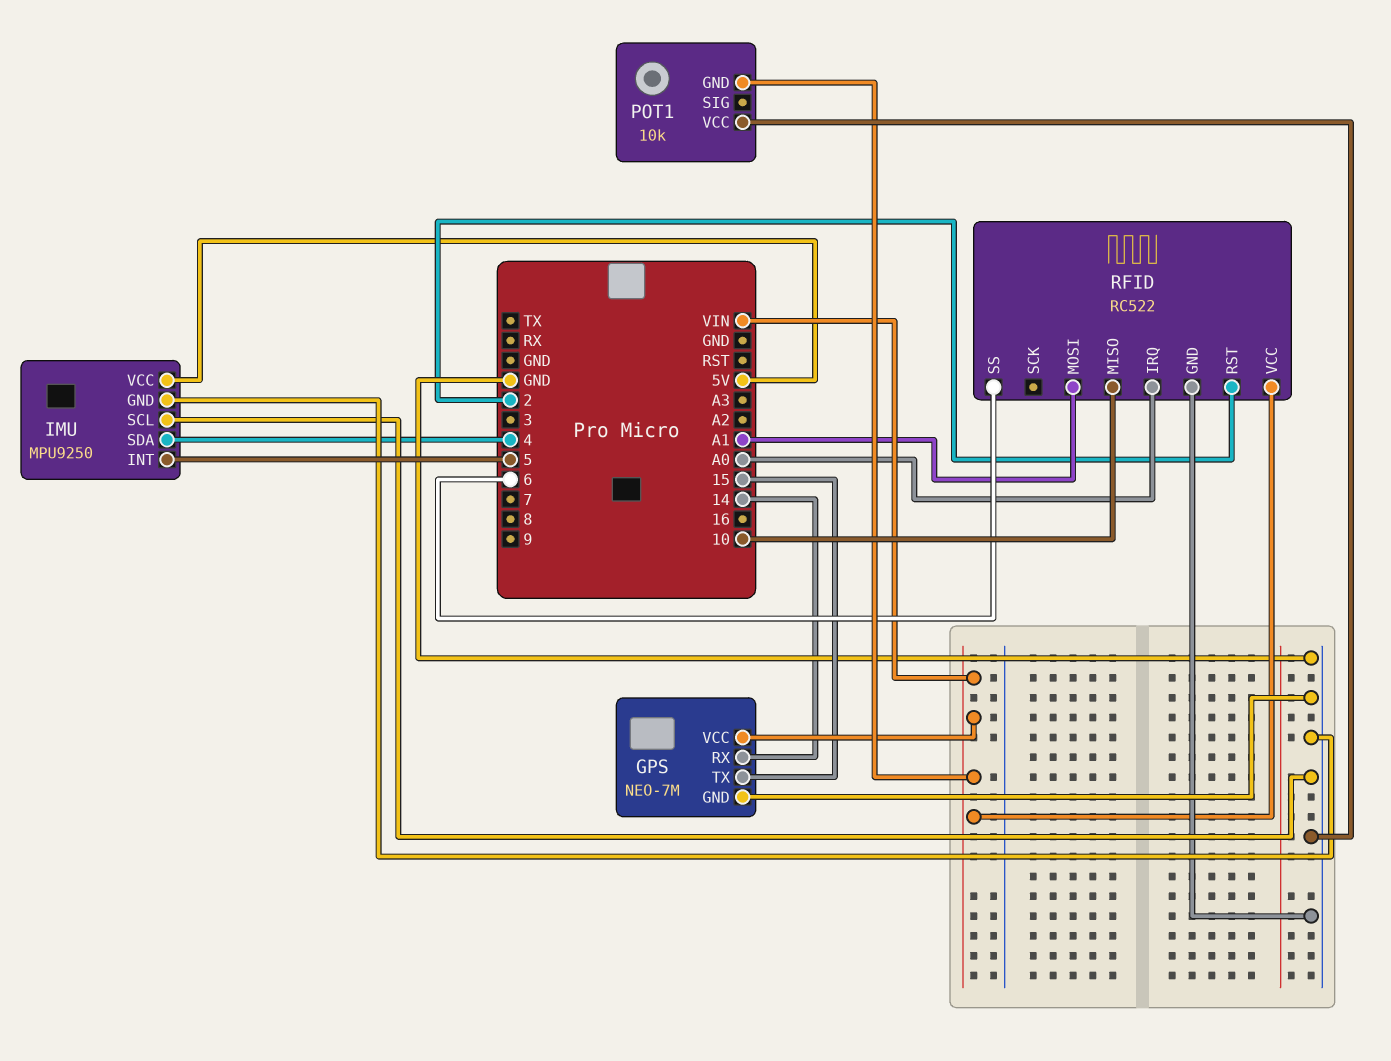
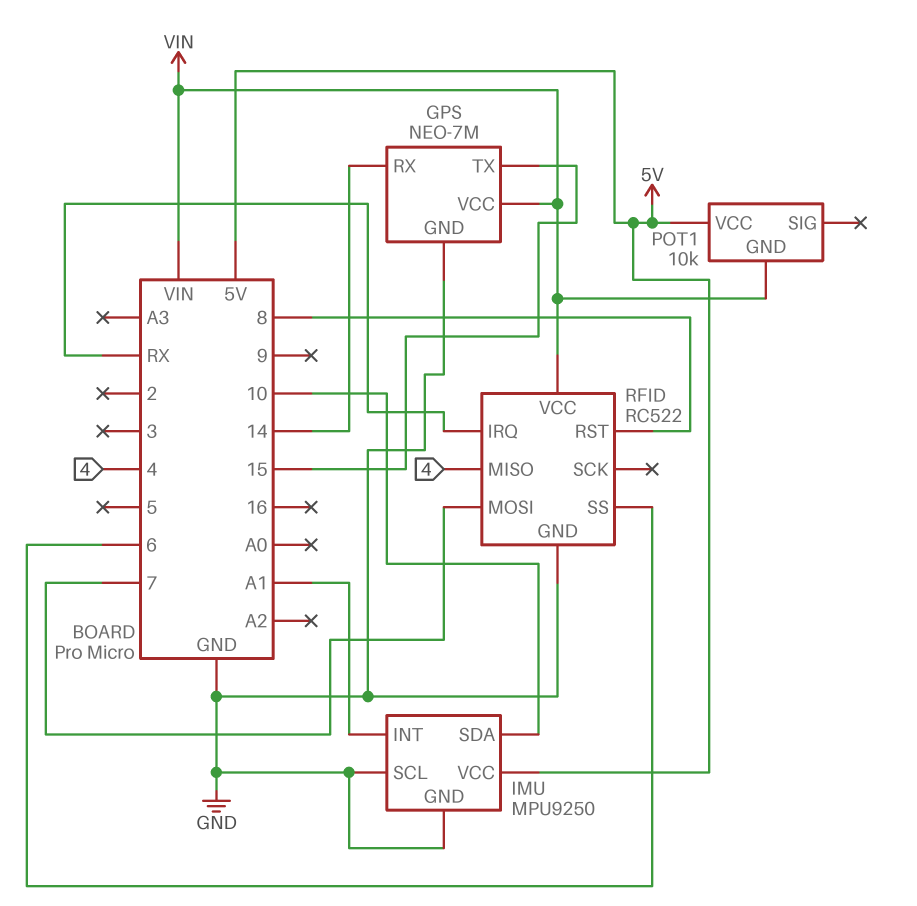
IMU pin INT: 5 -> A1
IMU pin SDA: 4 -> 10
POT1 pin VCC: GND -> 5V
RFID pin IRQ: A0 -> RX
RFID pin MISO: 10 -> 4
RFID pin MOSI: A1 -> 7
RFID pin RST: 2 -> 8

